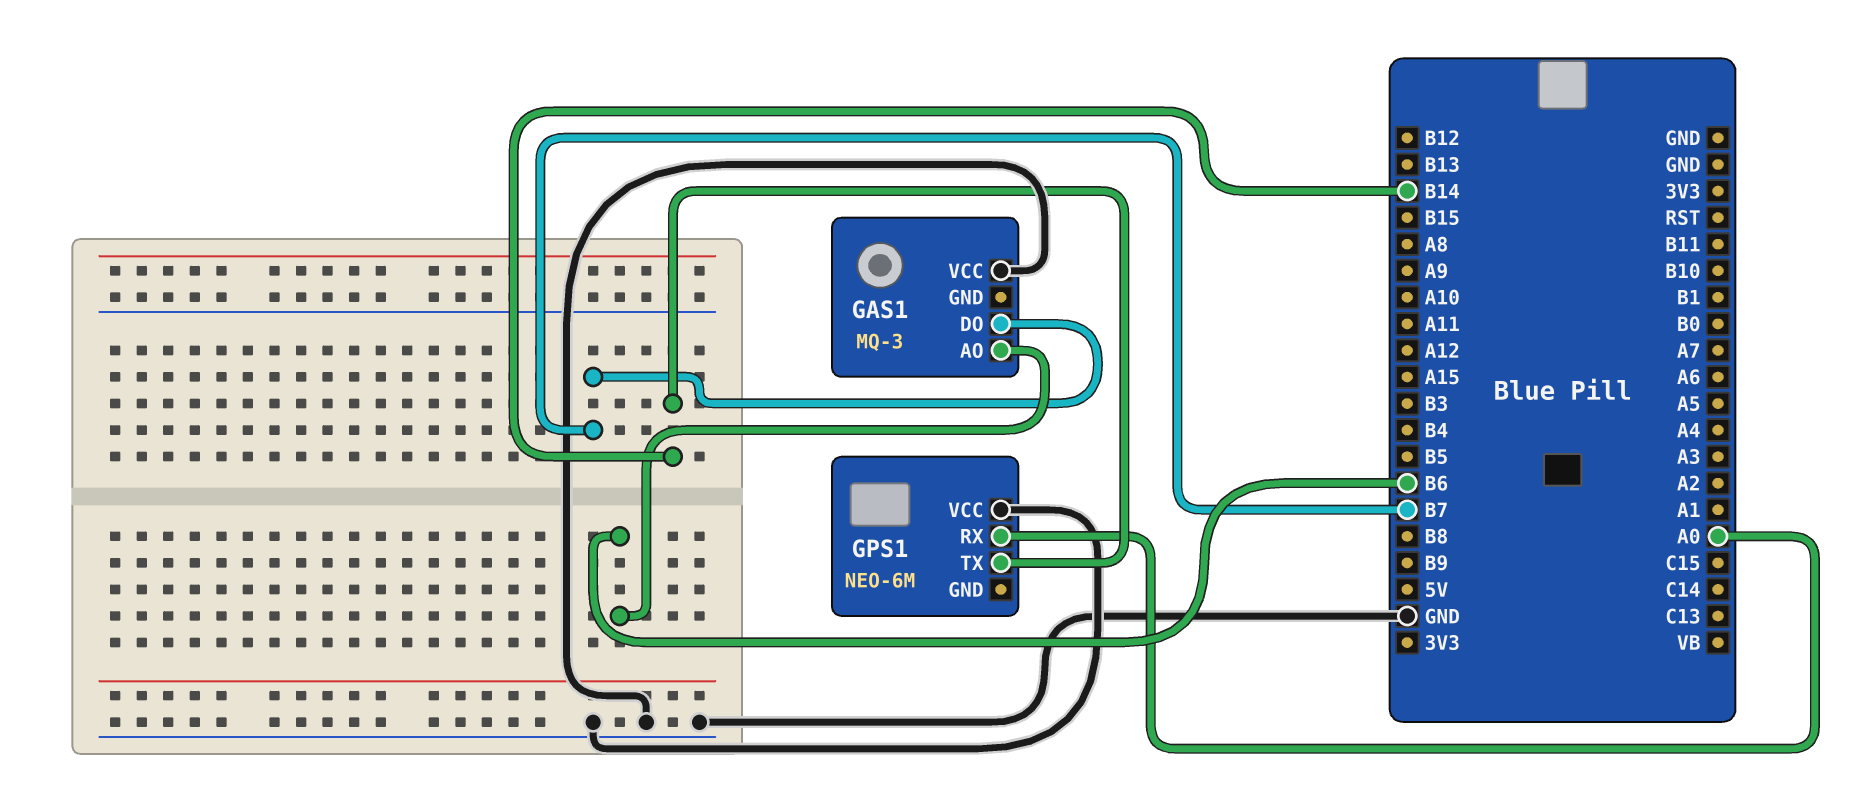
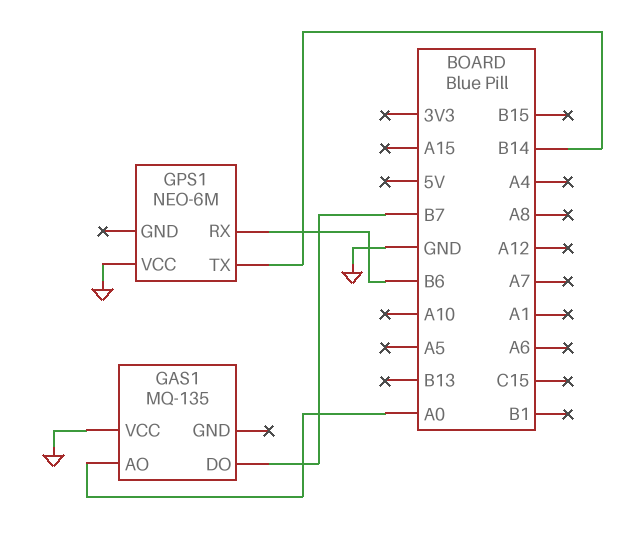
GAS1: MQ-3 -> MQ-135
GAS1 pin AO: B6 -> A0
GPS1 pin RX: A0 -> B6

